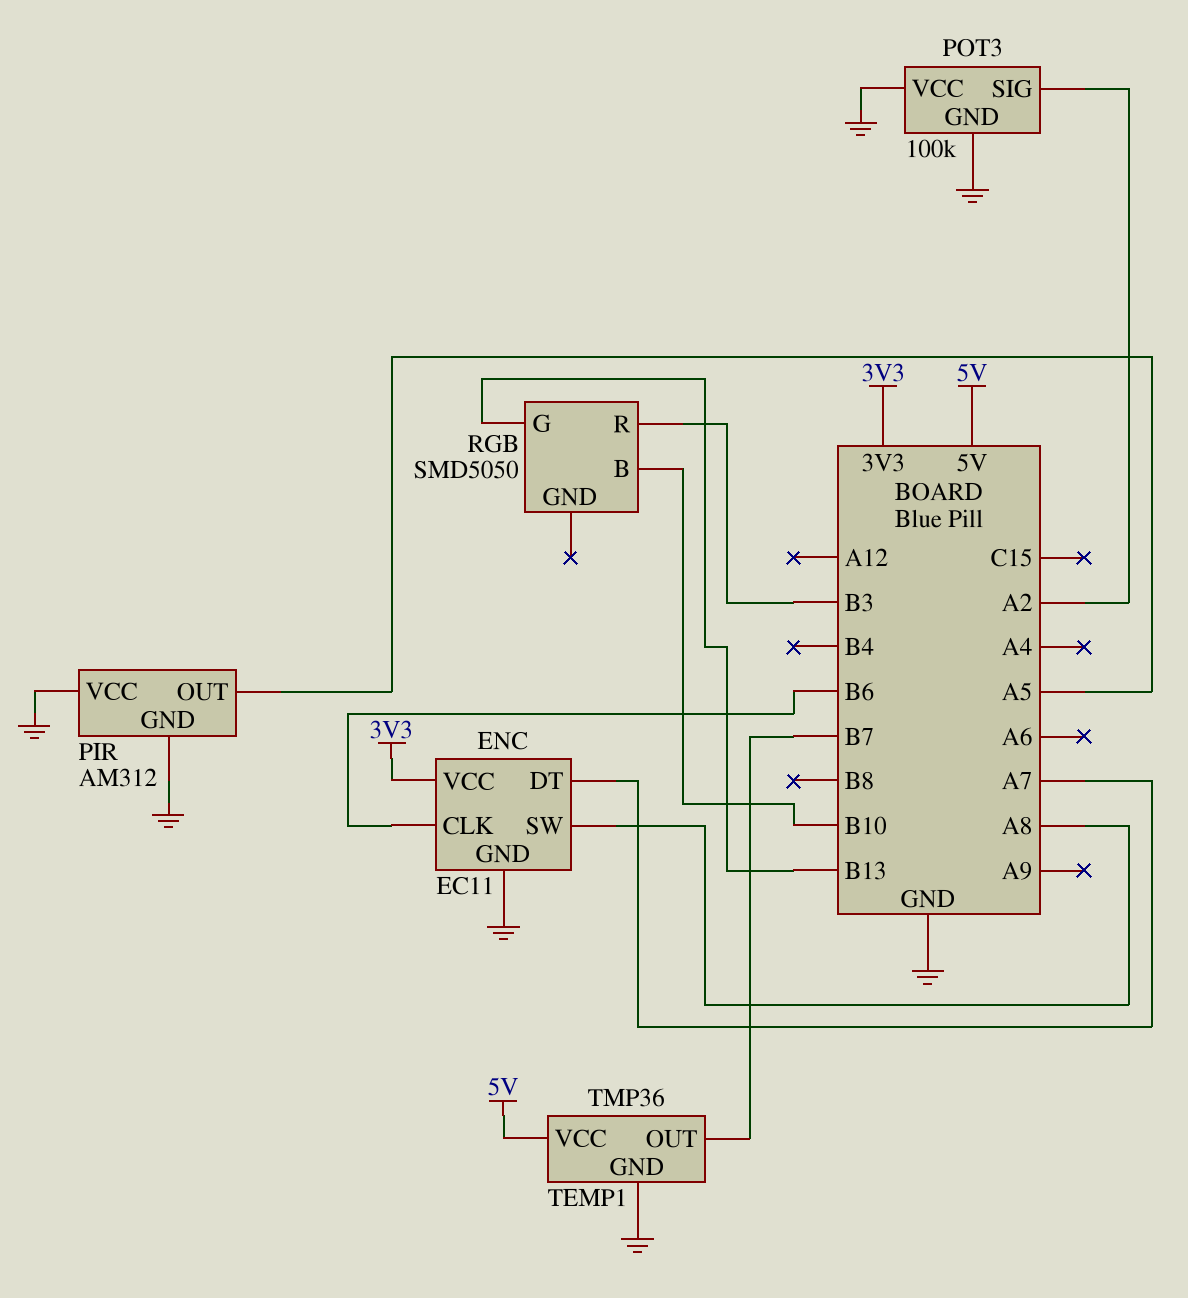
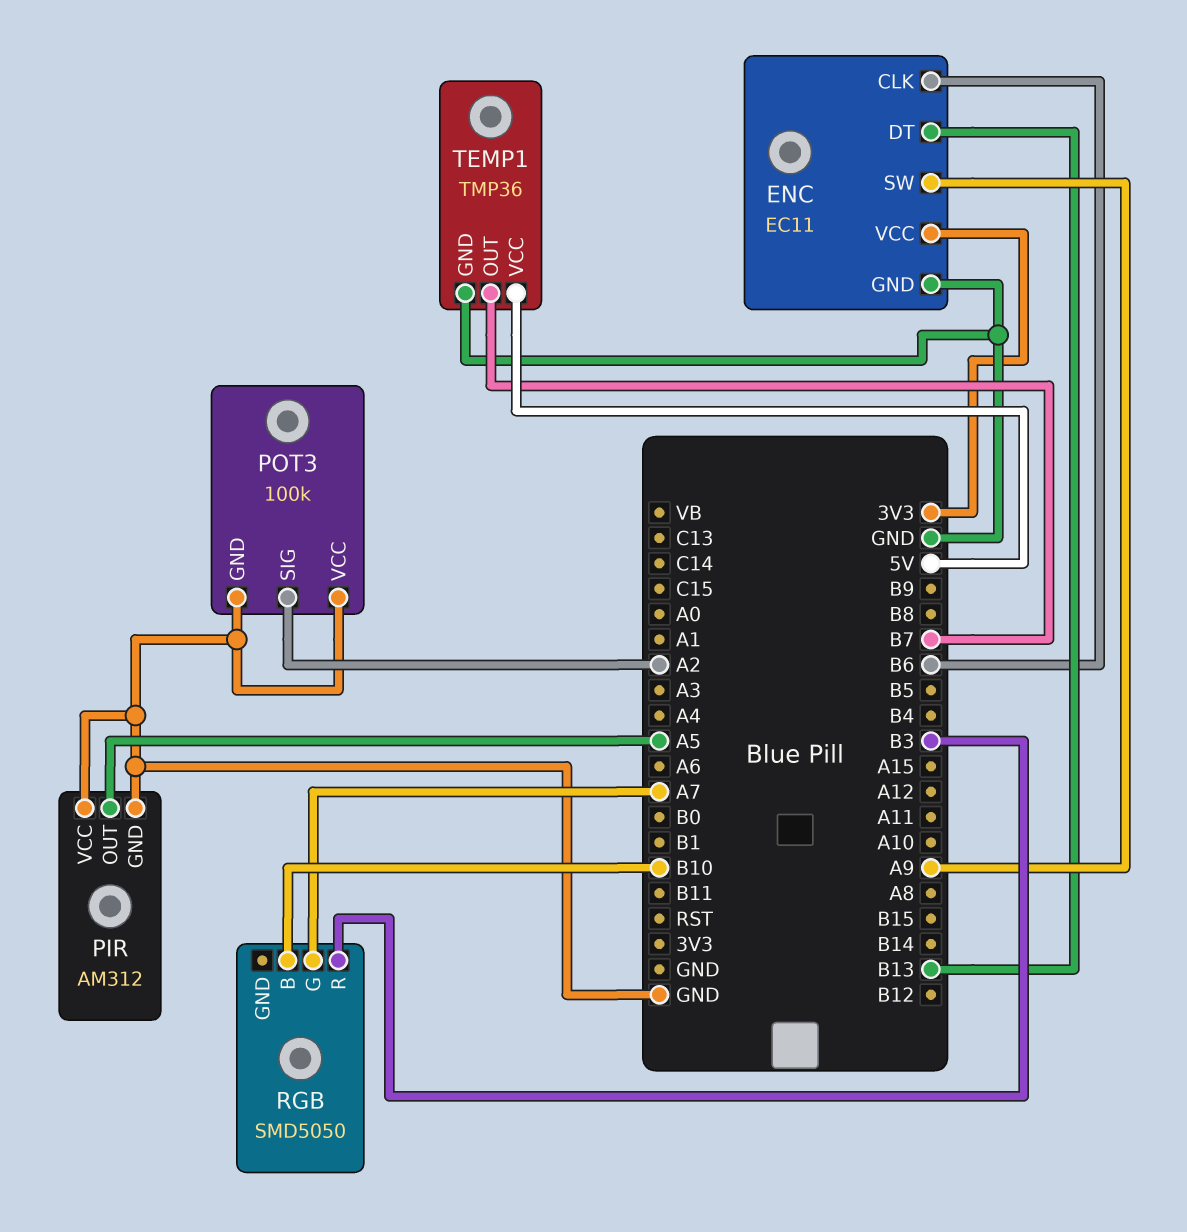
ENC pin DT: A7 -> B13
ENC pin SW: A8 -> A9
RGB pin G: B13 -> A7

